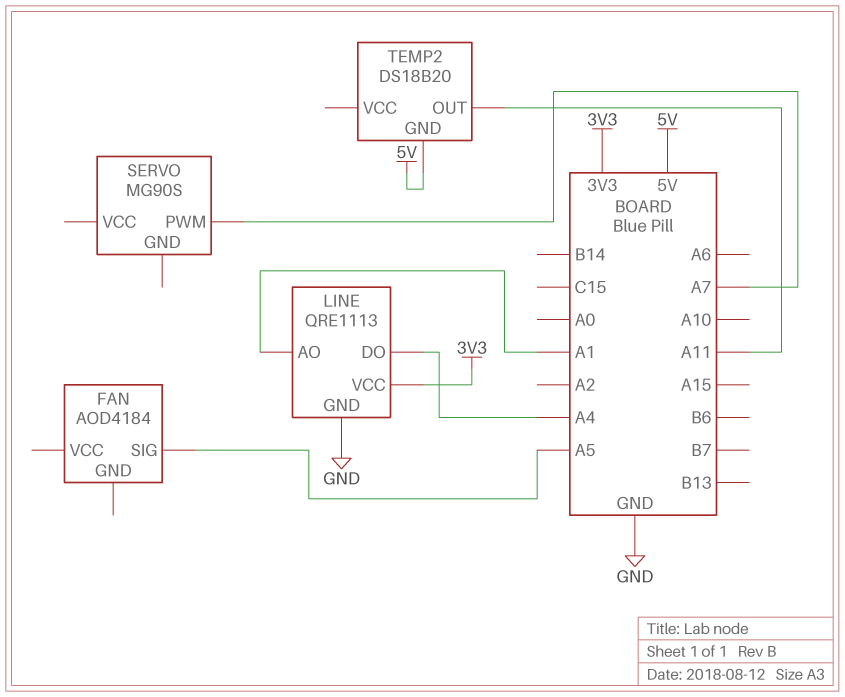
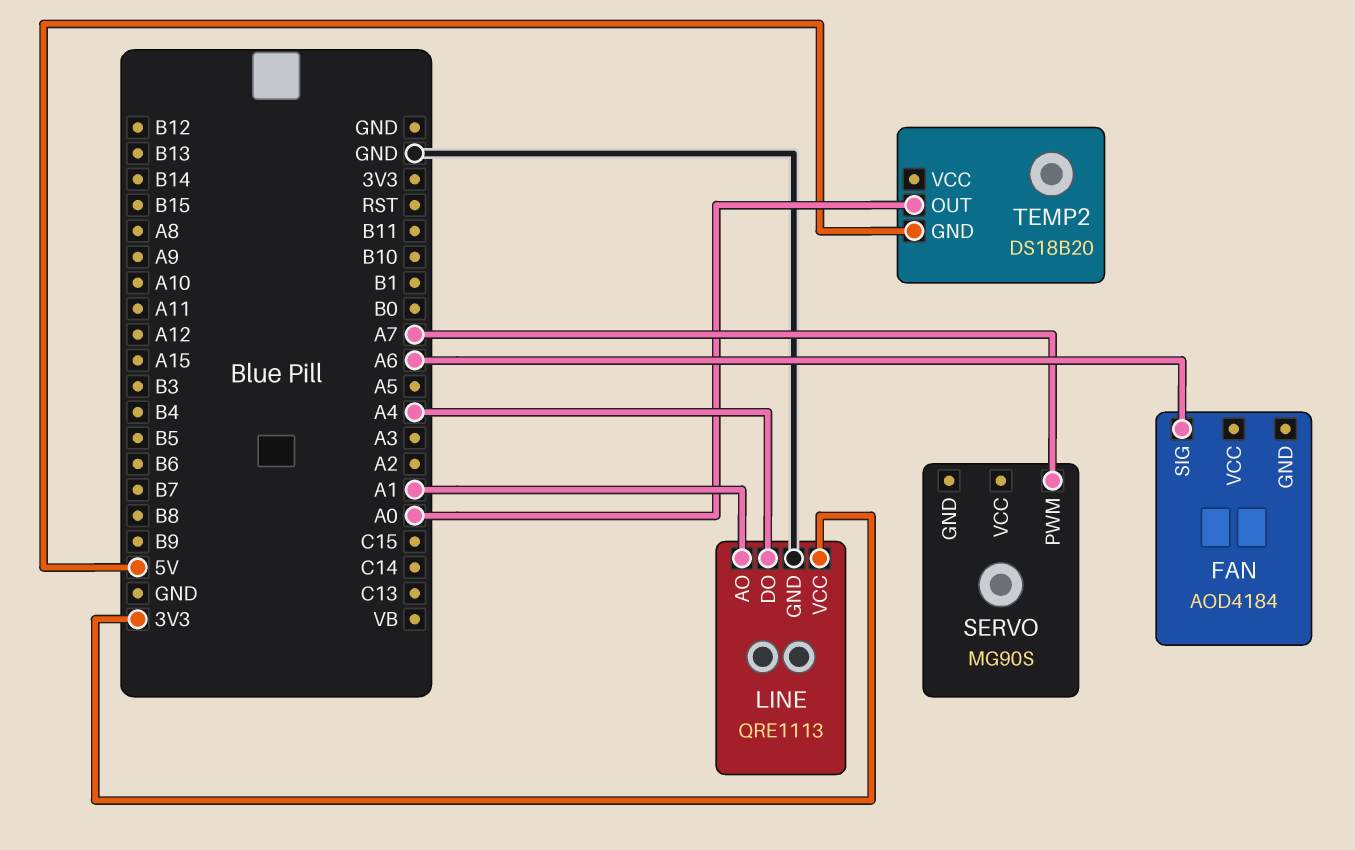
FAN pin SIG: A5 -> A6
TEMP2 pin OUT: A11 -> A0

